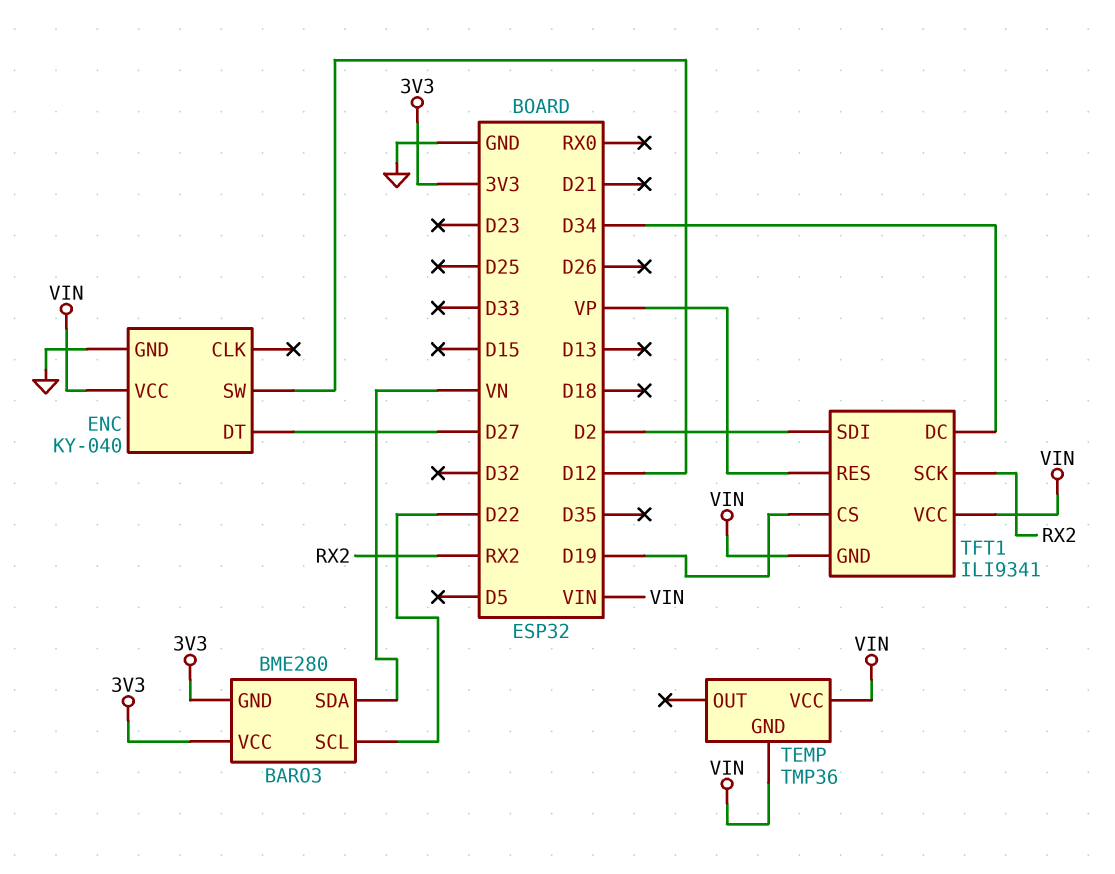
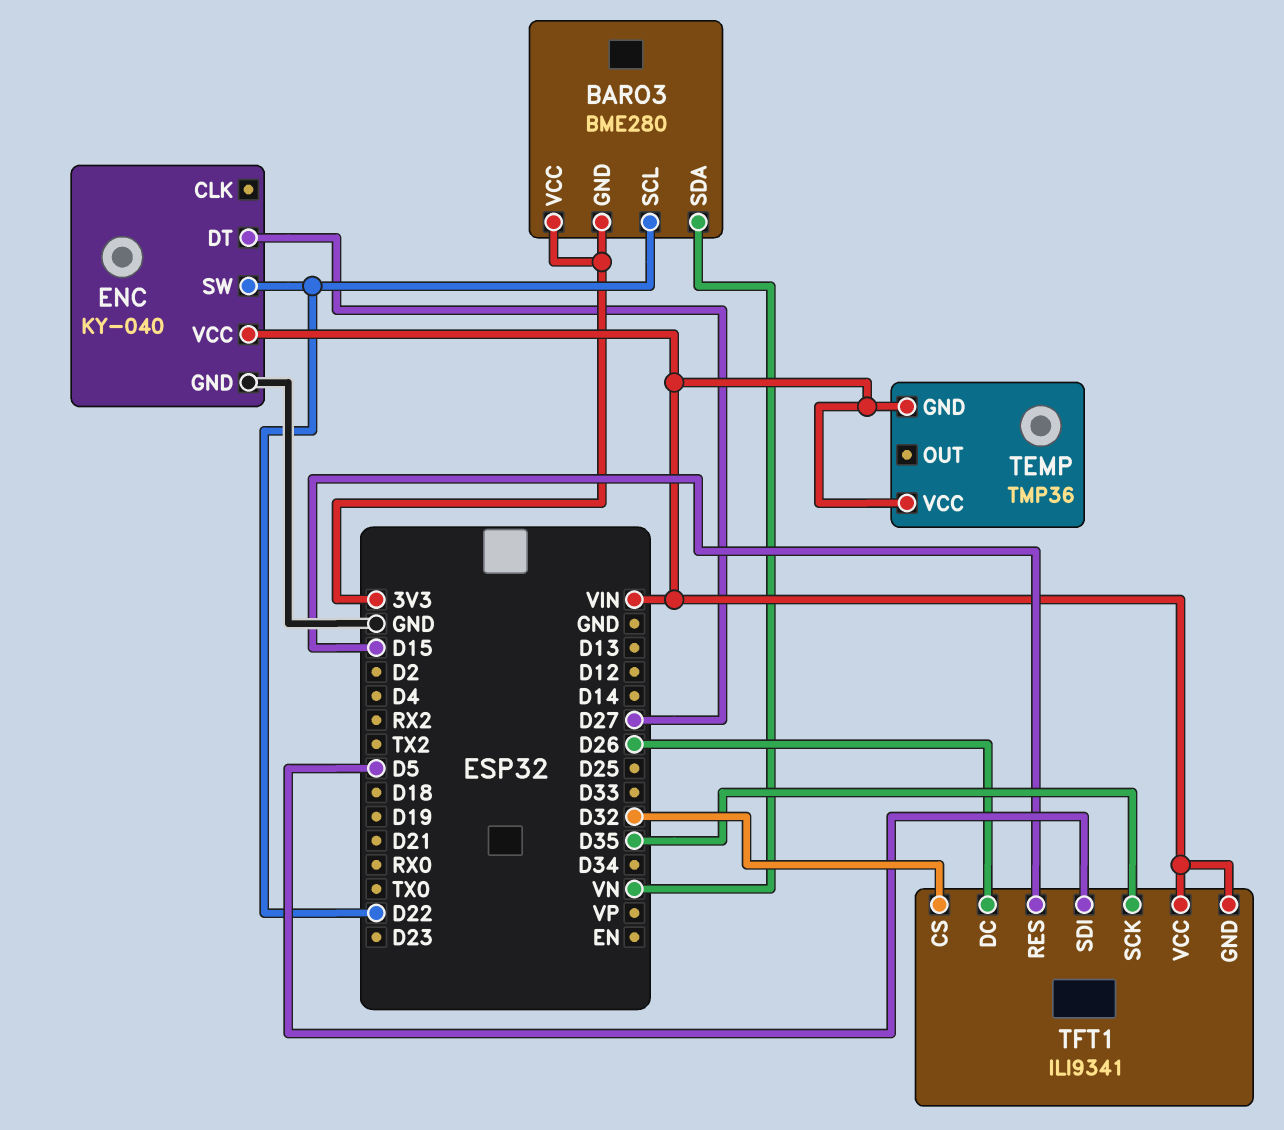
ENC pin SW: D12 -> D22
TFT1 pin CS: D19 -> D32
TFT1 pin DC: D34 -> D26
TFT1 pin RES: VP -> D15
TFT1 pin SCK: RX2 -> D35
TFT1 pin SDI: D2 -> D5

